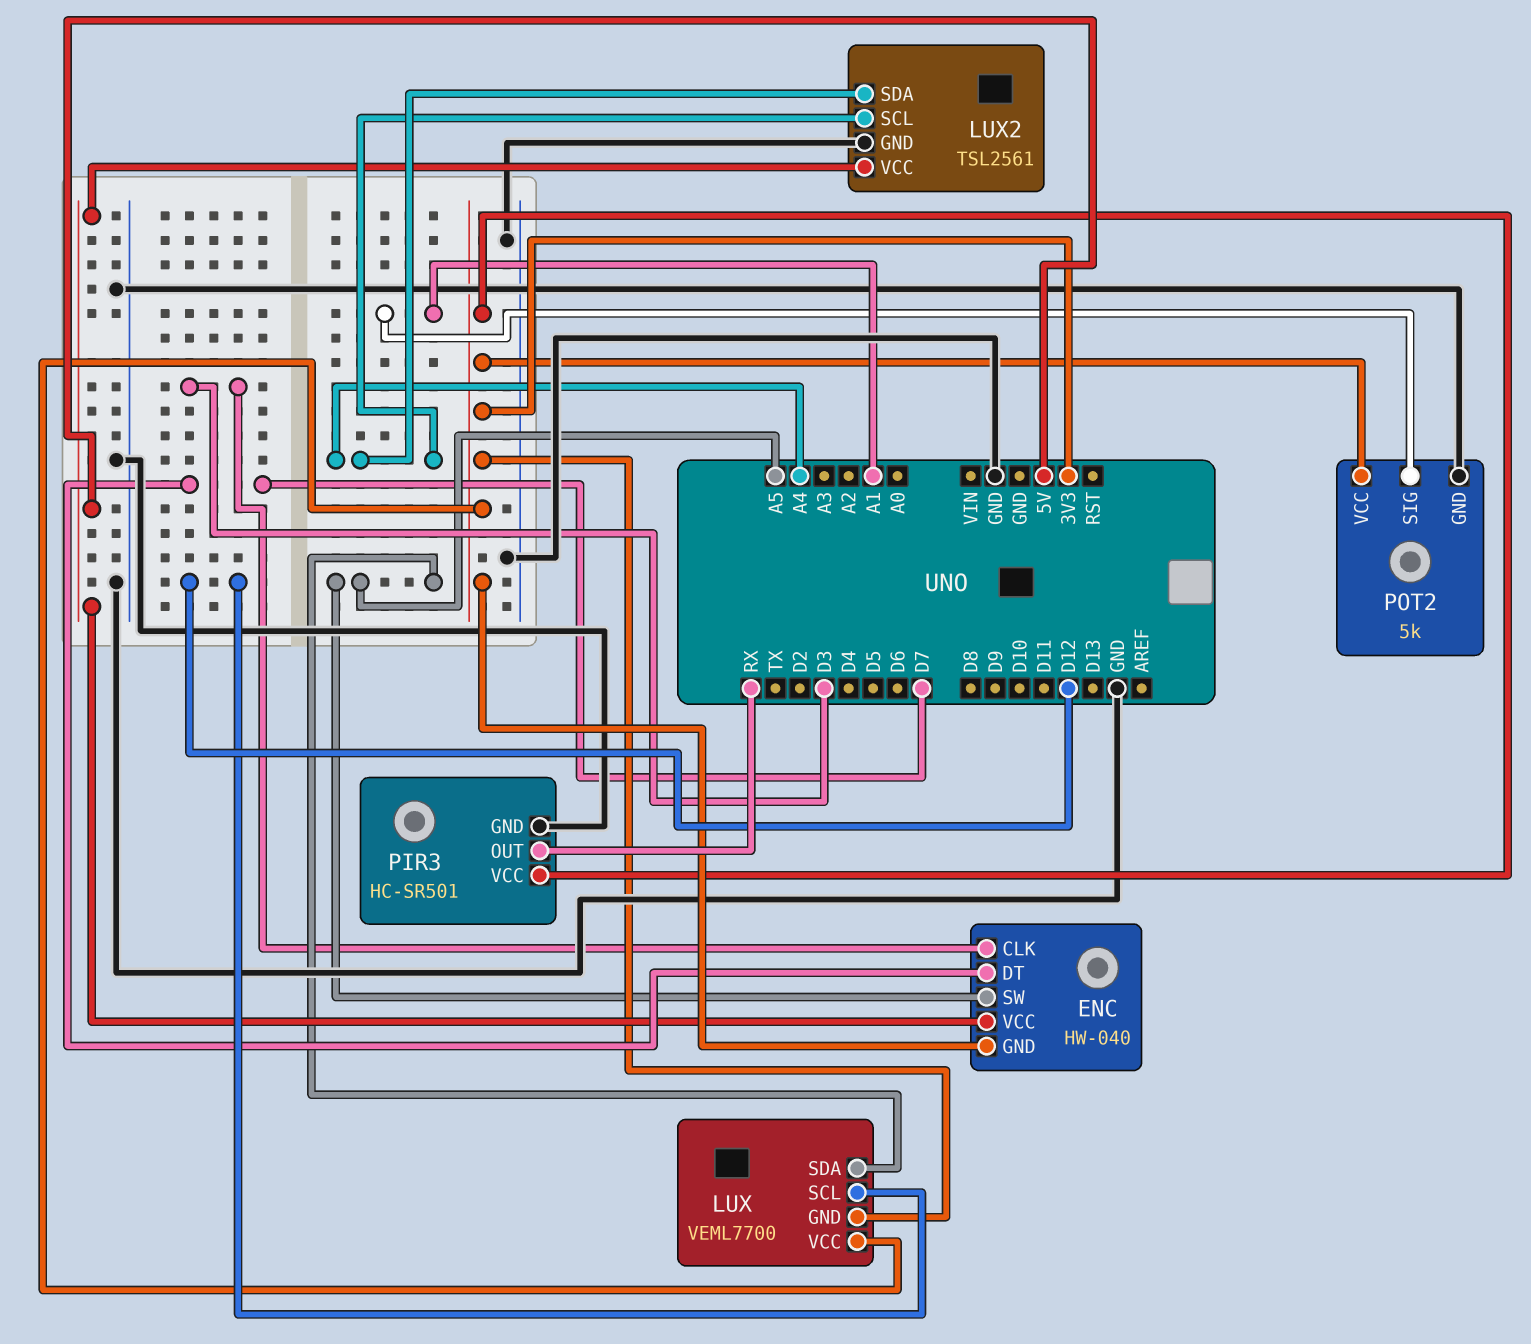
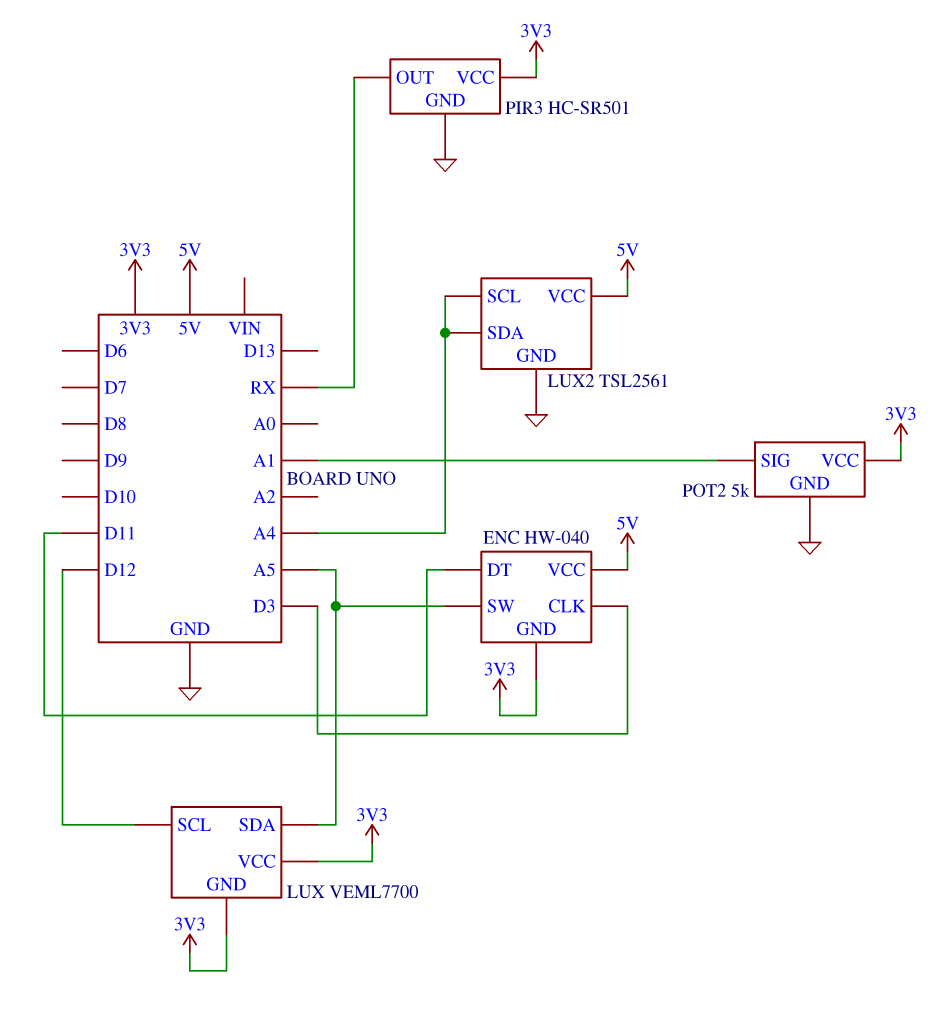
ENC pin DT: D7 -> D11

